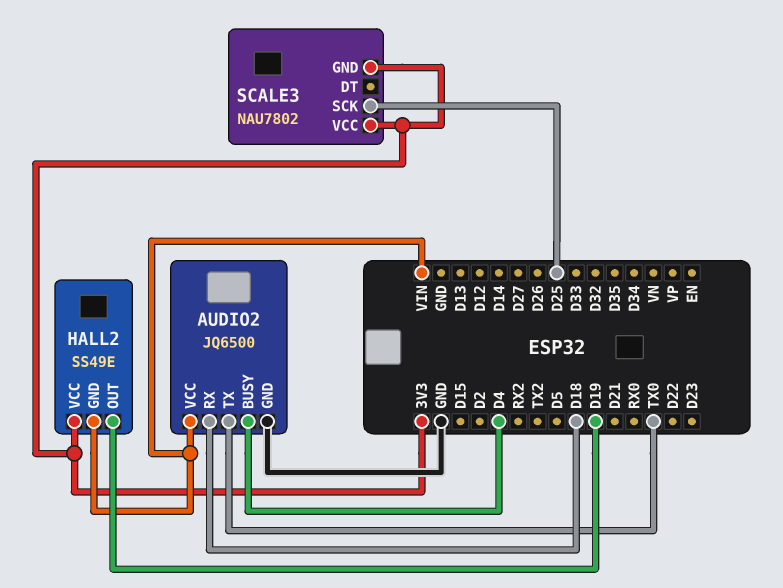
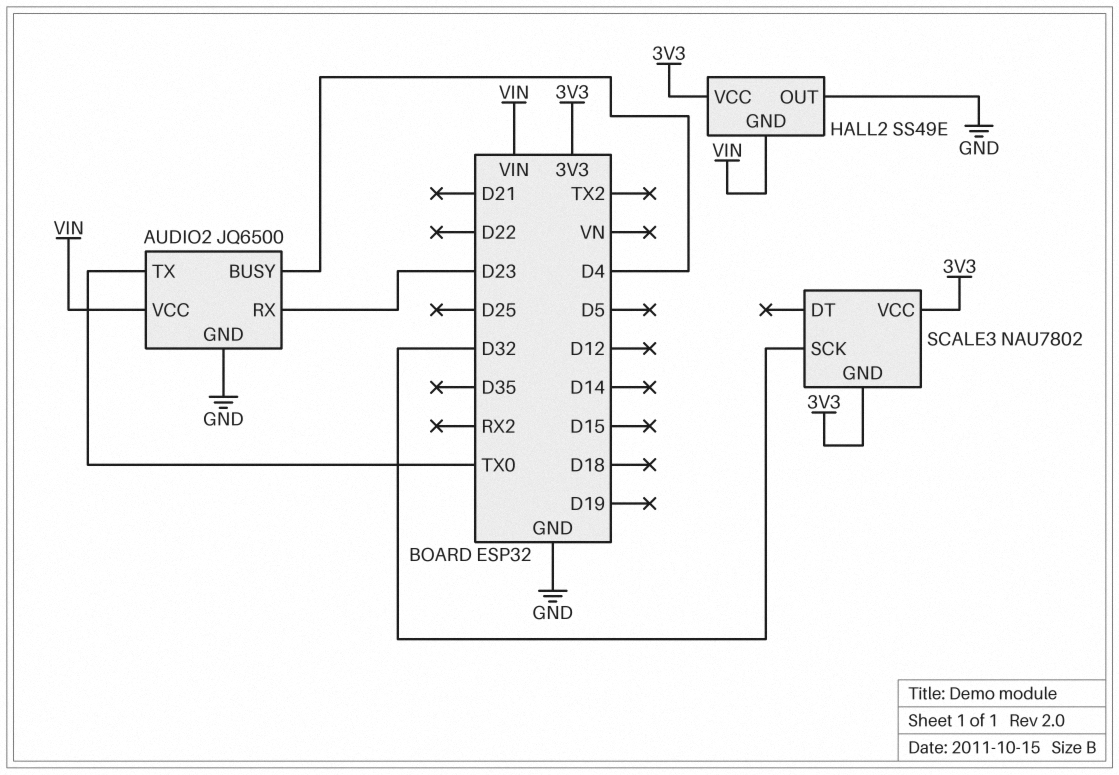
AUDIO2 pin RX: D18 -> D23
HALL2 pin OUT: D19 -> GND
SCALE3 pin SCK: D25 -> D32

